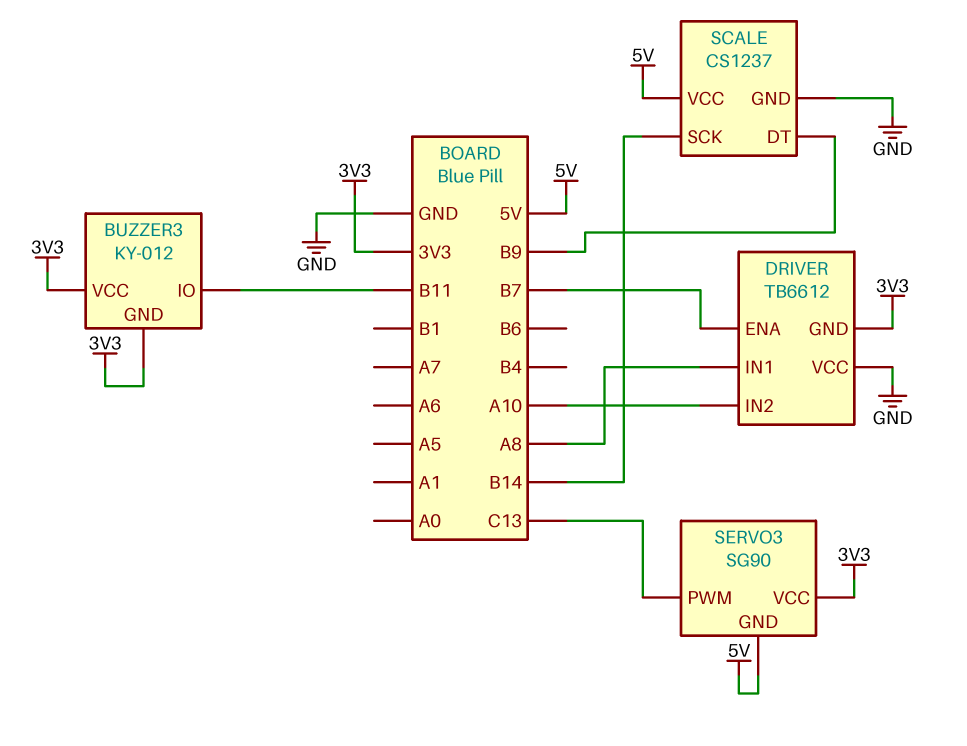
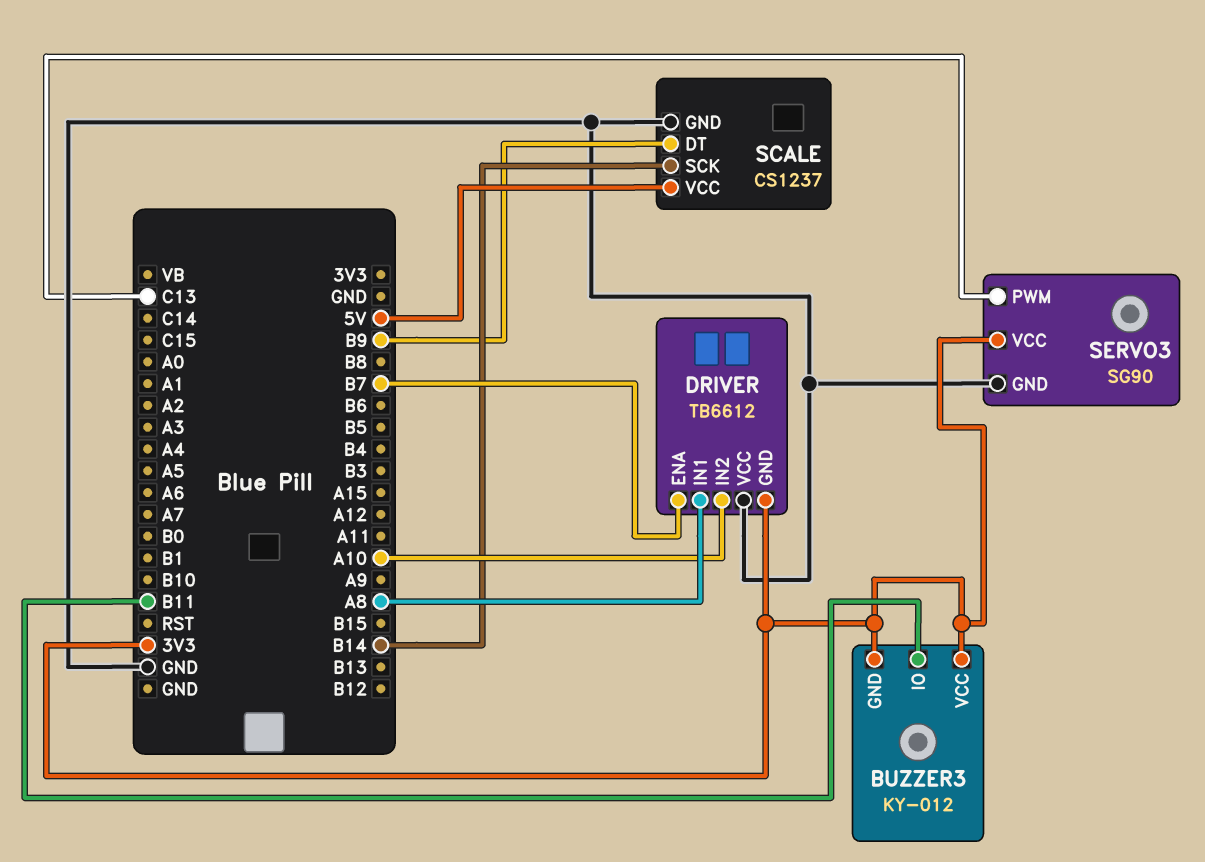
SERVO3 pin GND: 5V -> GND

